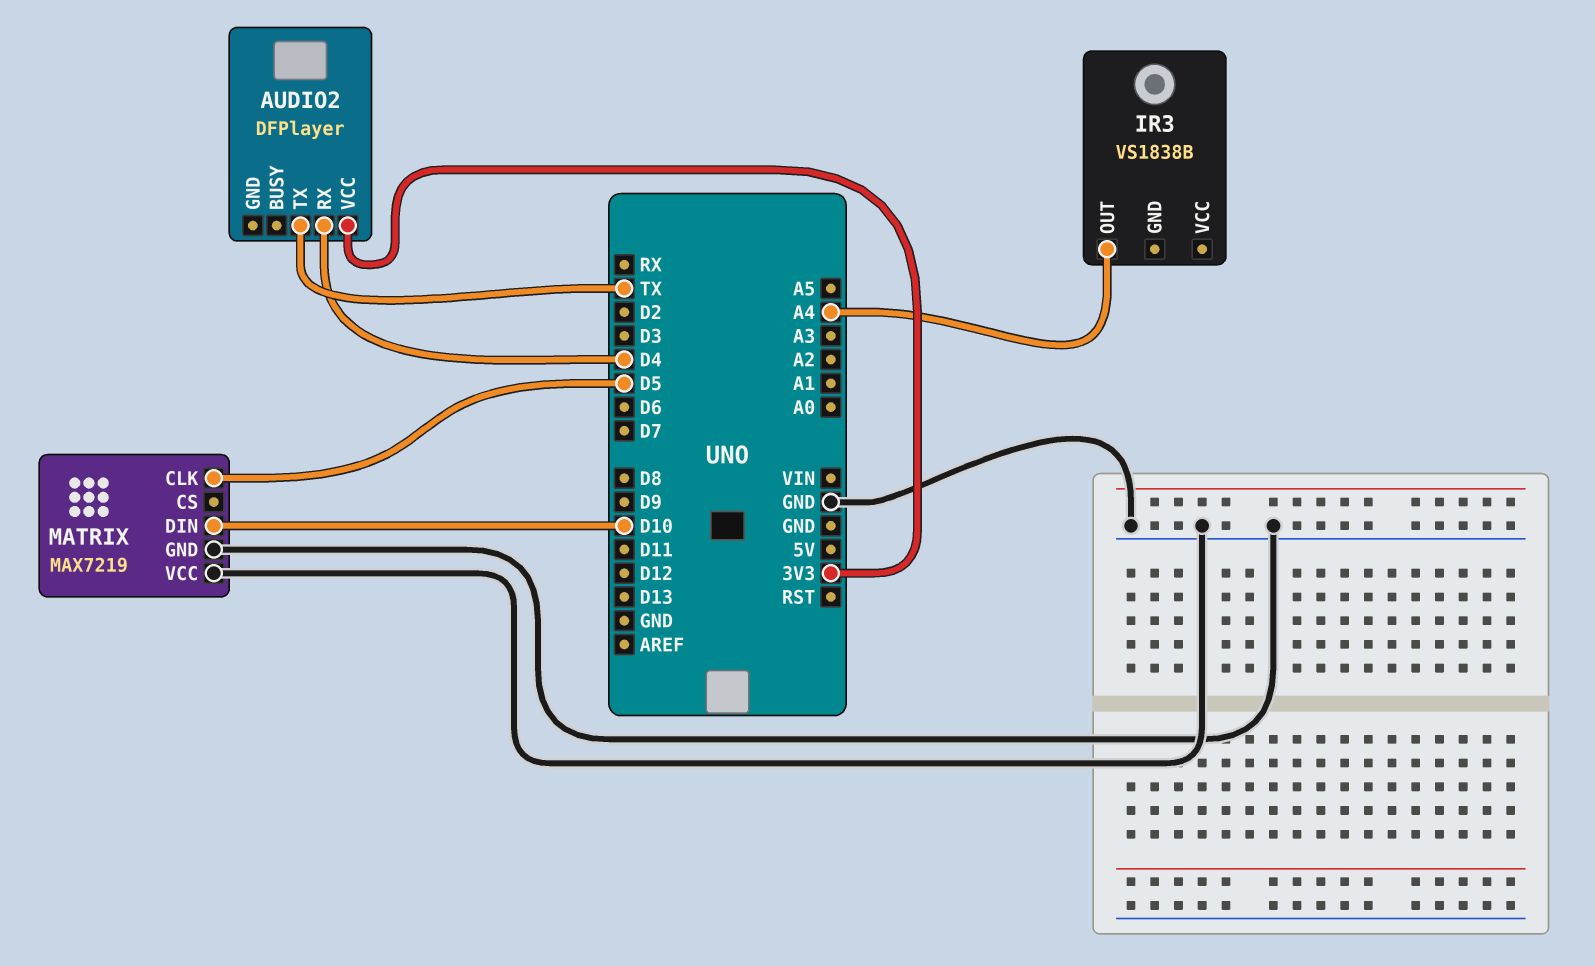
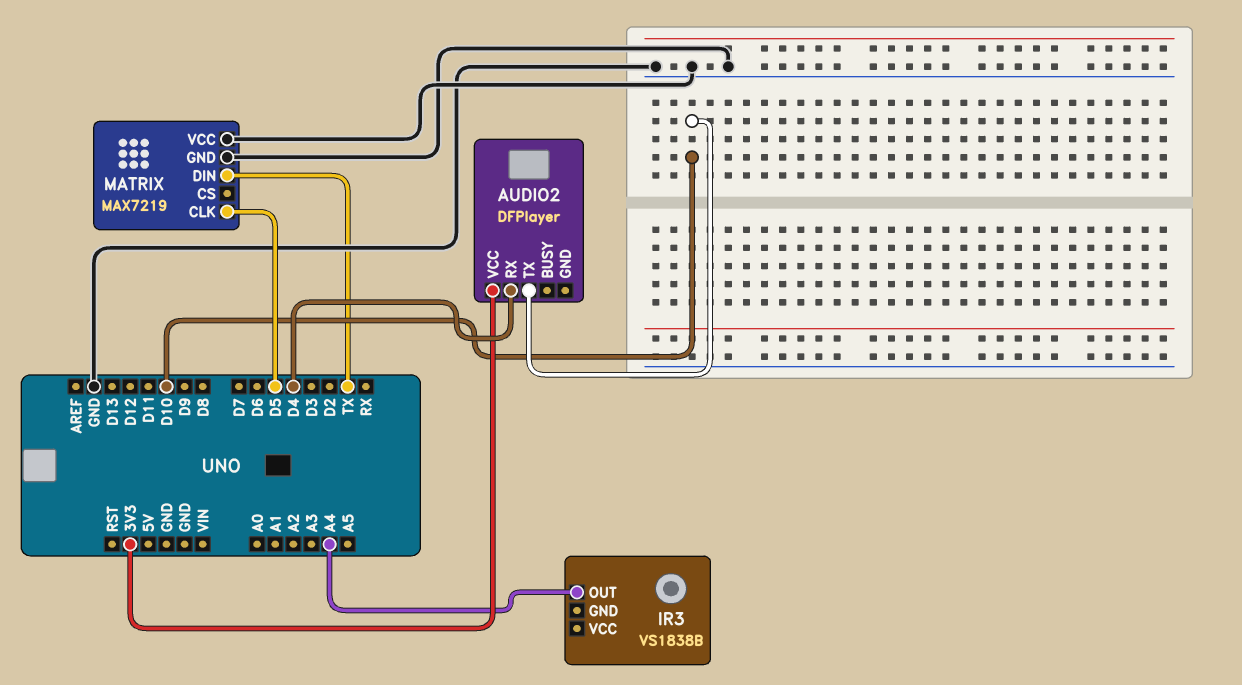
AUDIO2 pin TX: TX -> D10
MATRIX pin DIN: D10 -> TX

